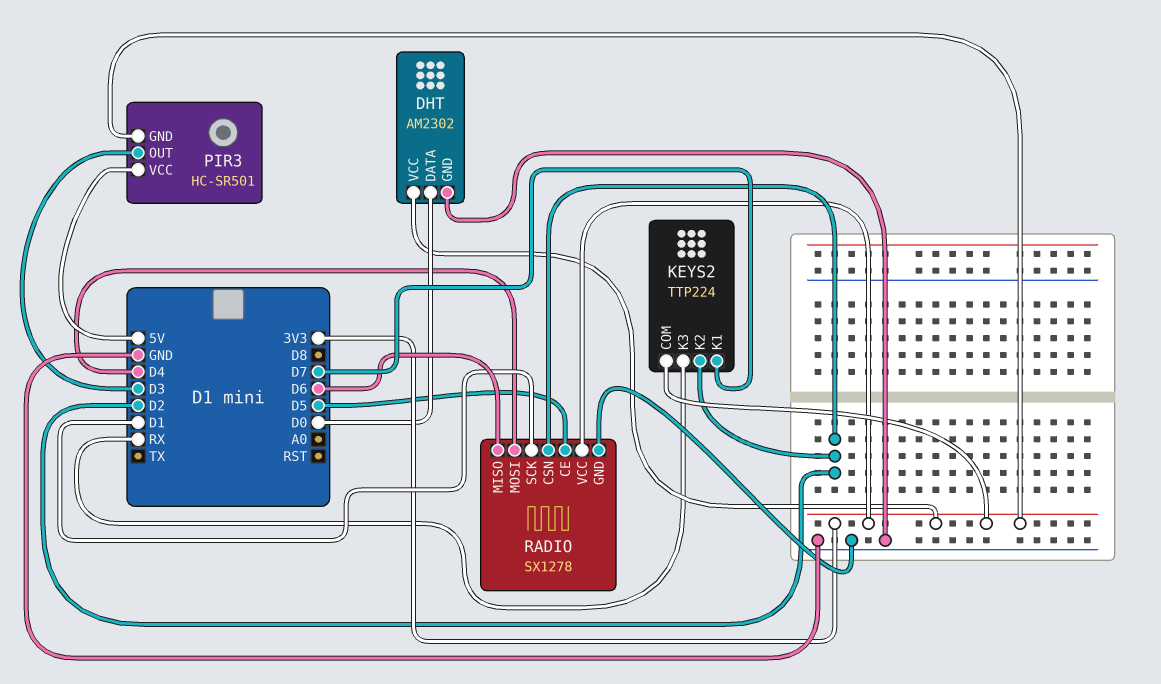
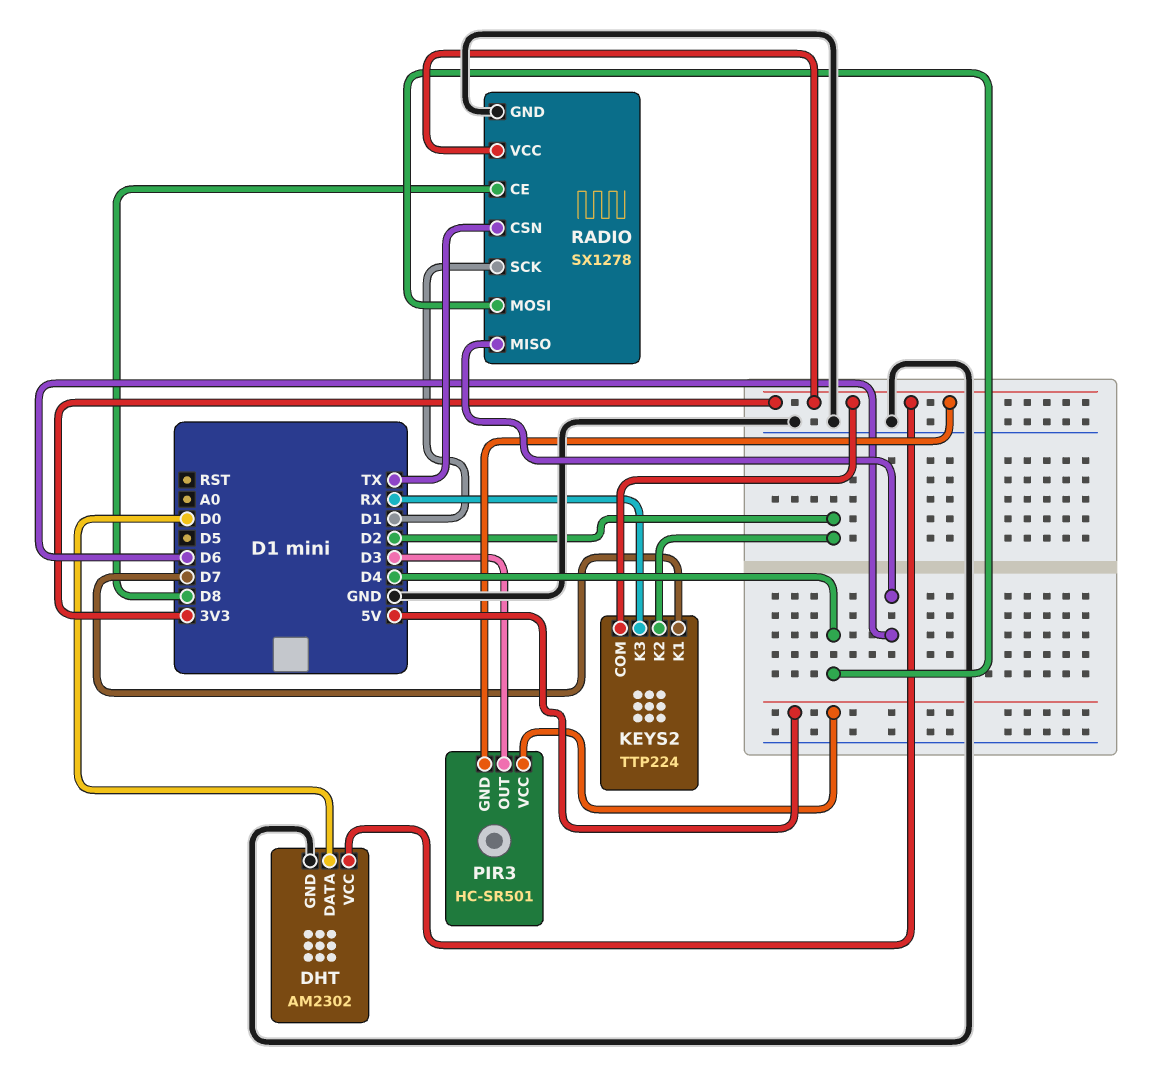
RADIO pin CE: D5 -> D8
RADIO pin CSN: D2 -> TX

